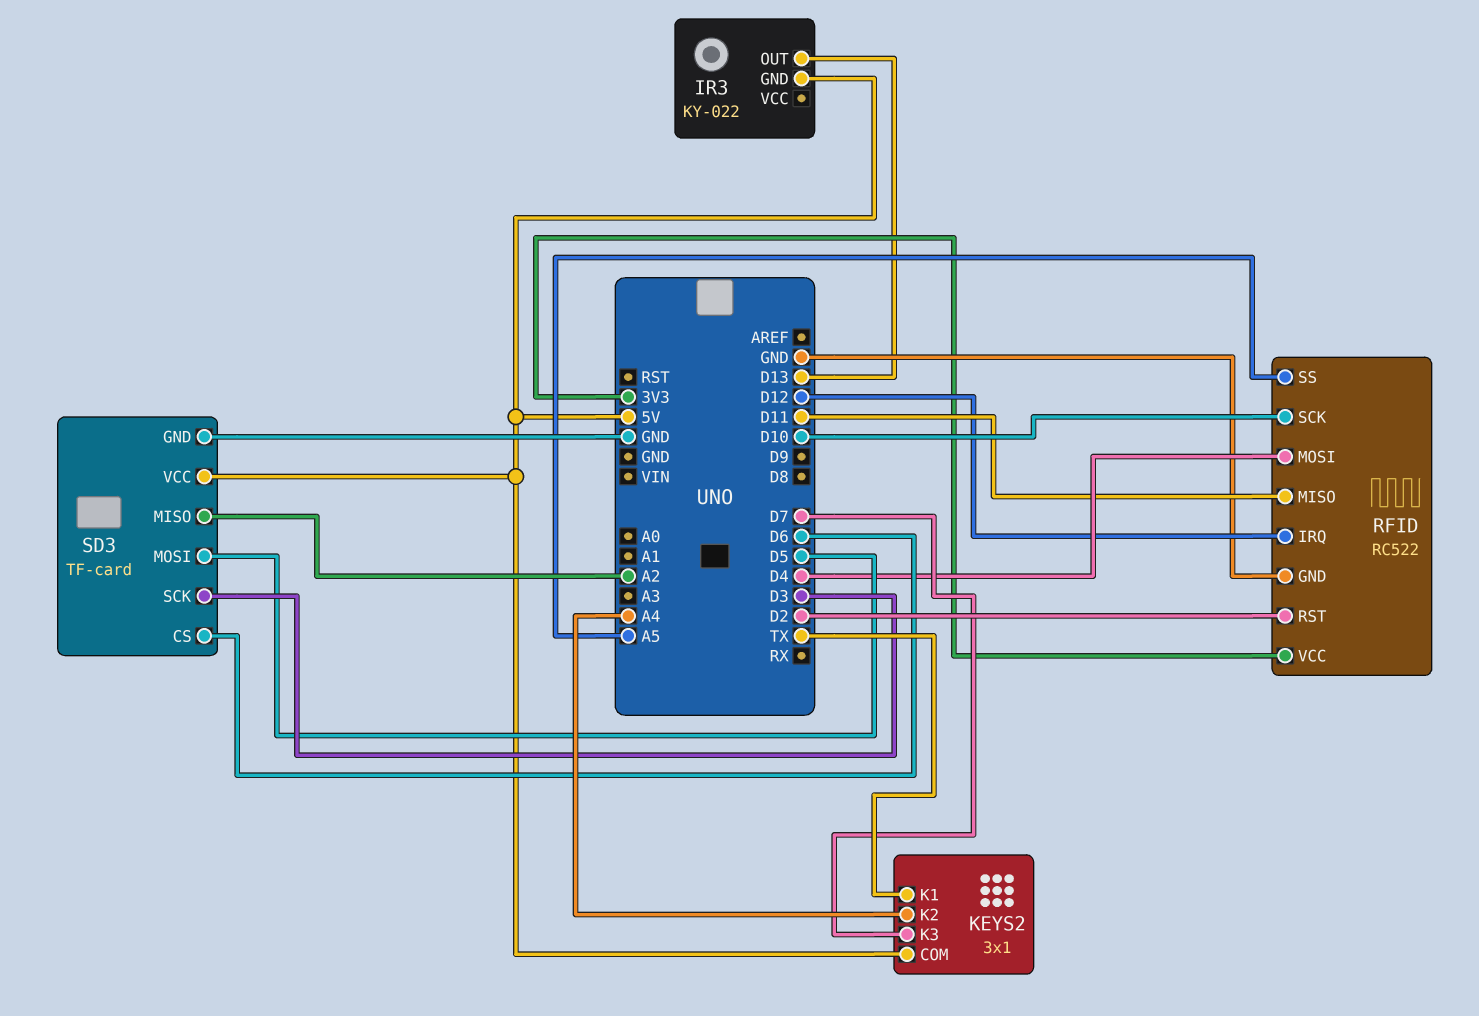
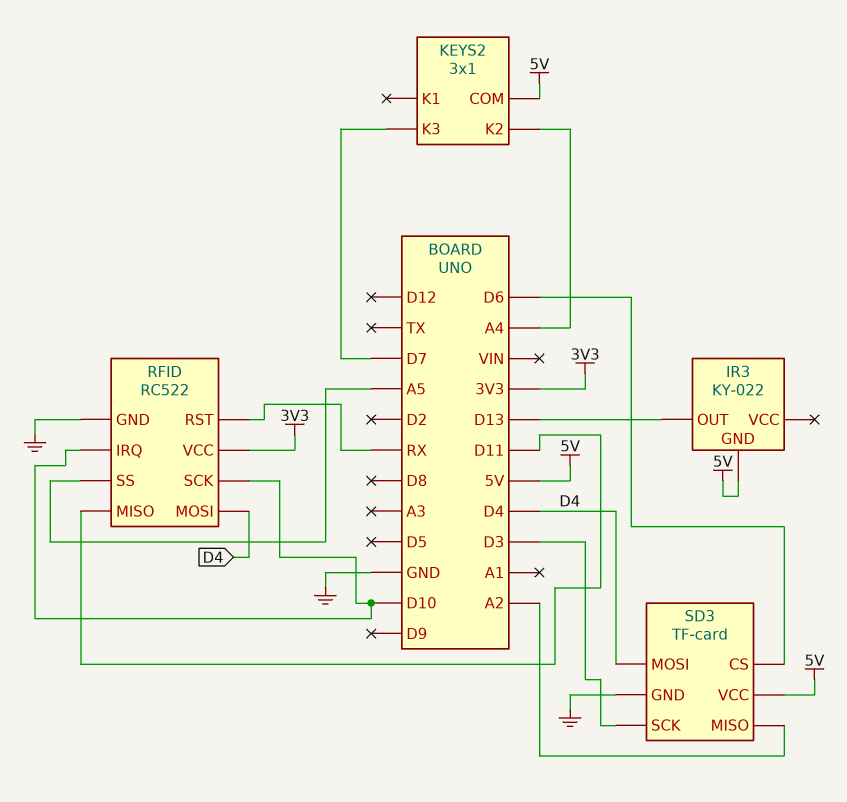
KEYS2 pin K1: TX -> none
RFID pin IRQ: D12 -> D10
RFID pin RST: D2 -> RX
SD3 pin MOSI: D5 -> D4

